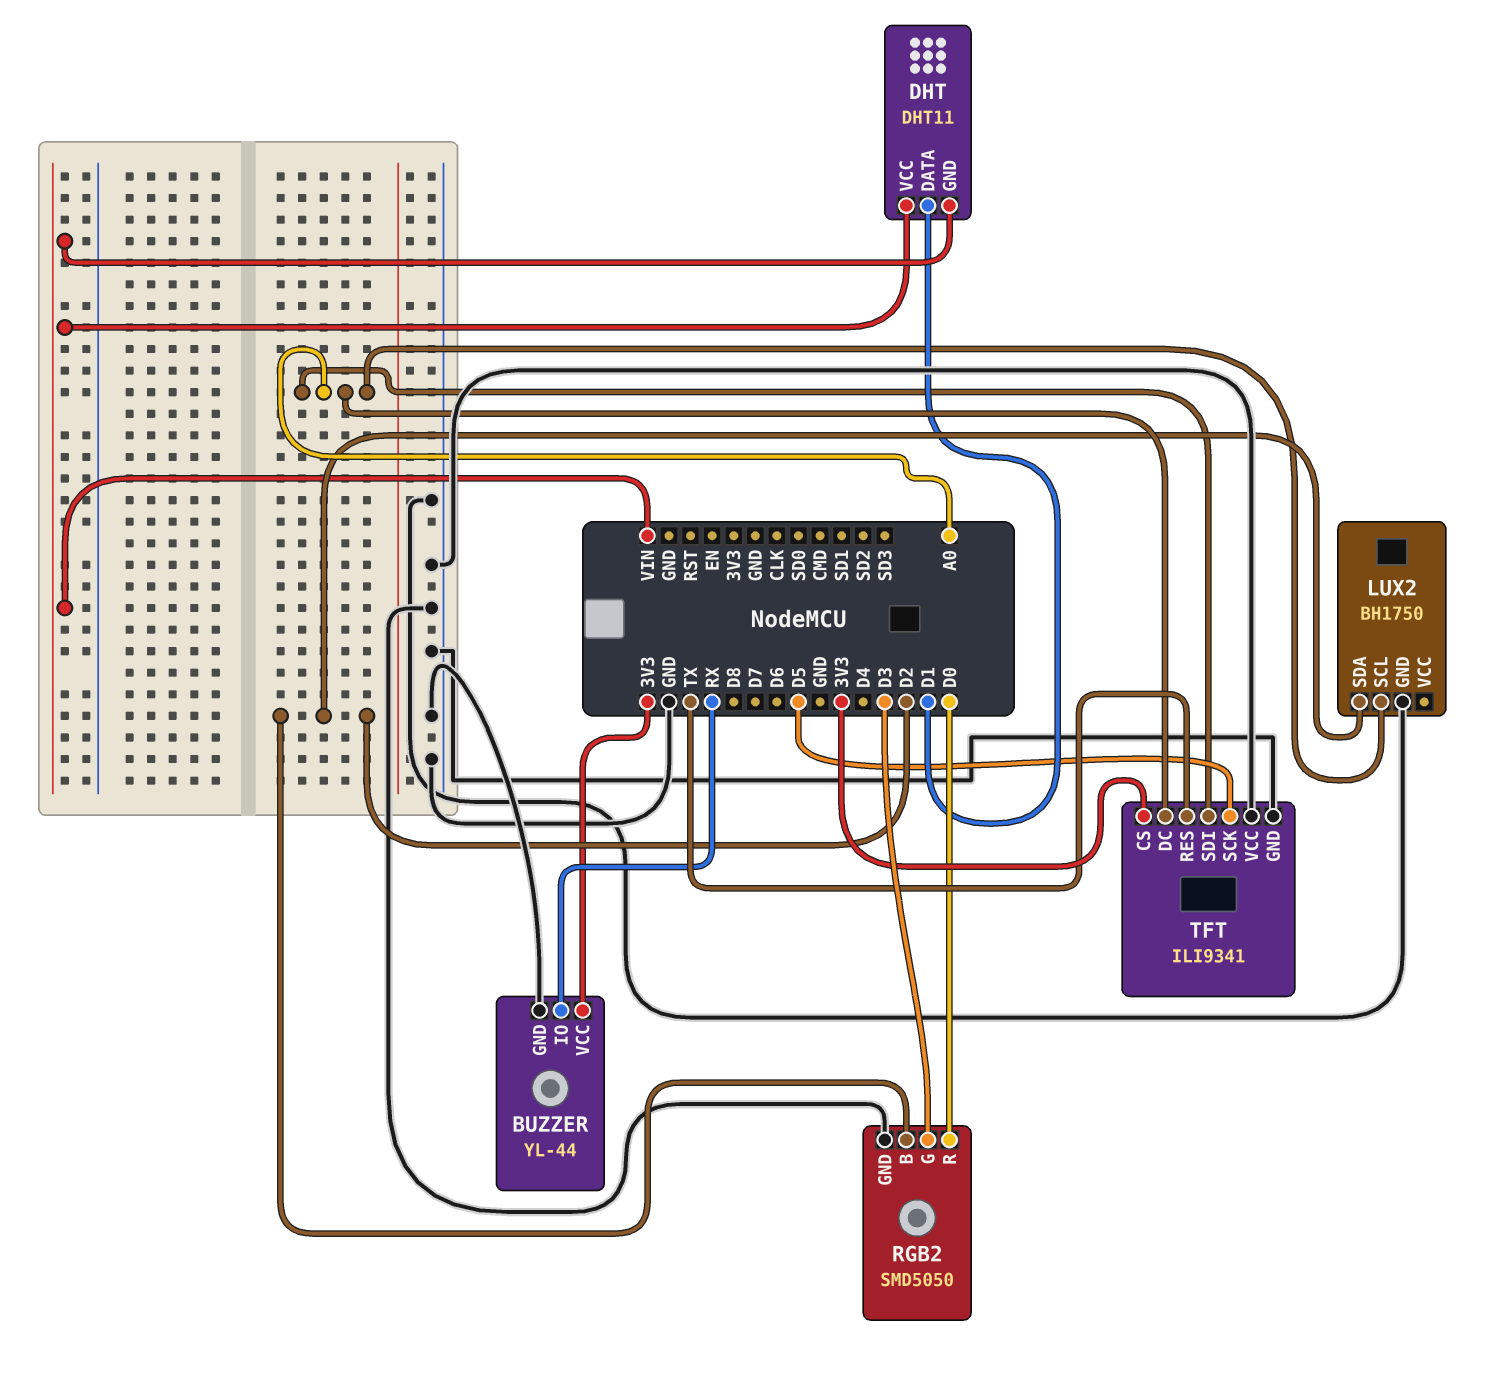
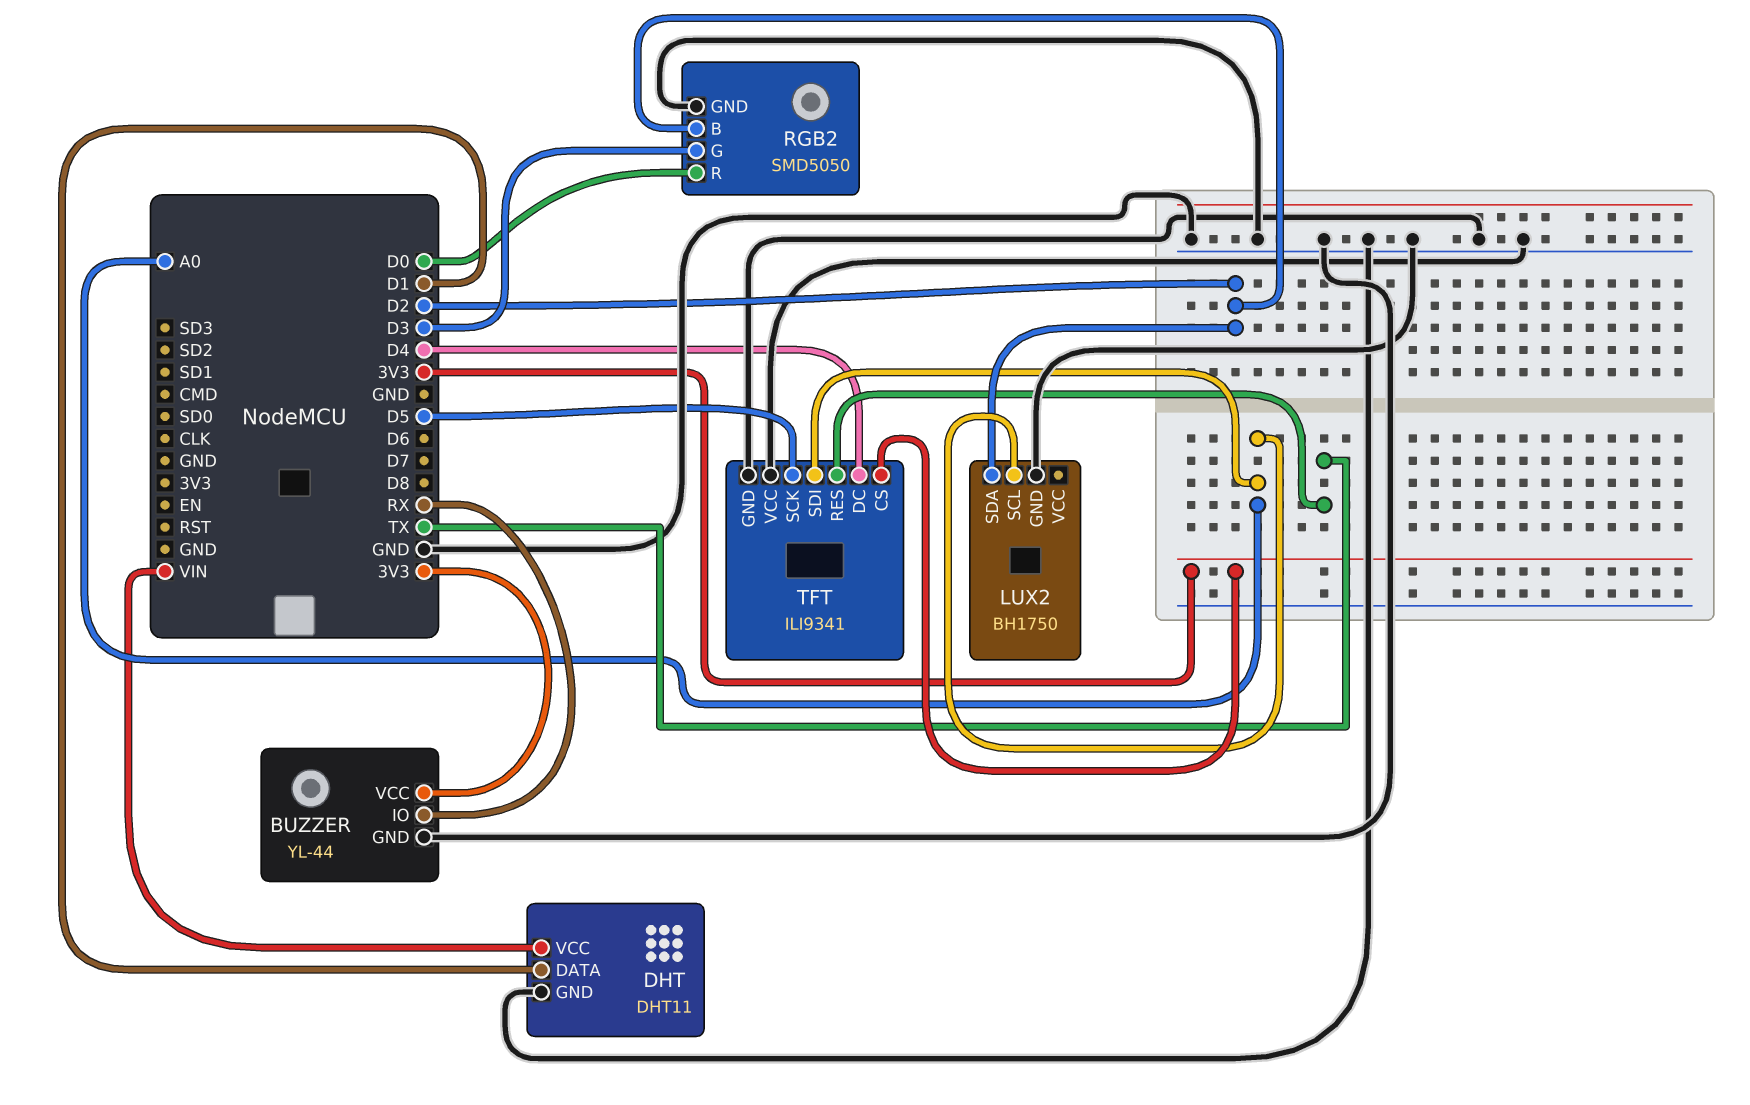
DHT pin GND: VIN -> GND
TFT pin DC: A0 -> D4

